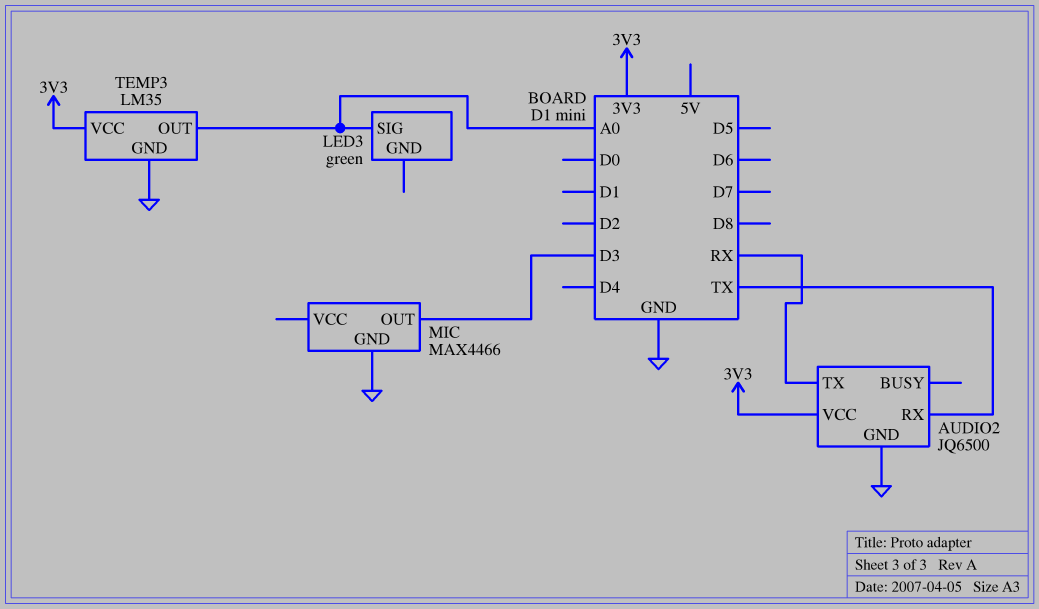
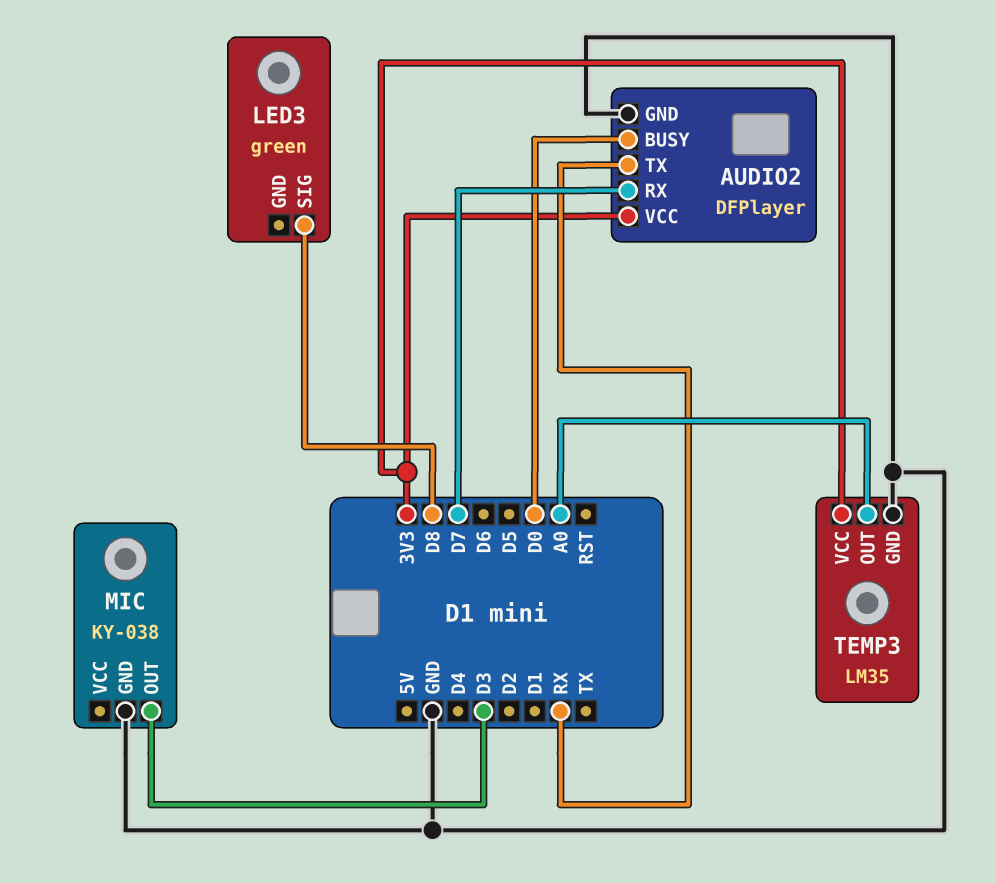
AUDIO2: JQ6500 -> DFPlayer
AUDIO2 pin BUSY: none -> D0
AUDIO2 pin RX: TX -> D7
LED3 pin SIG: A0 -> D8
MIC: MAX4466 -> KY-038

